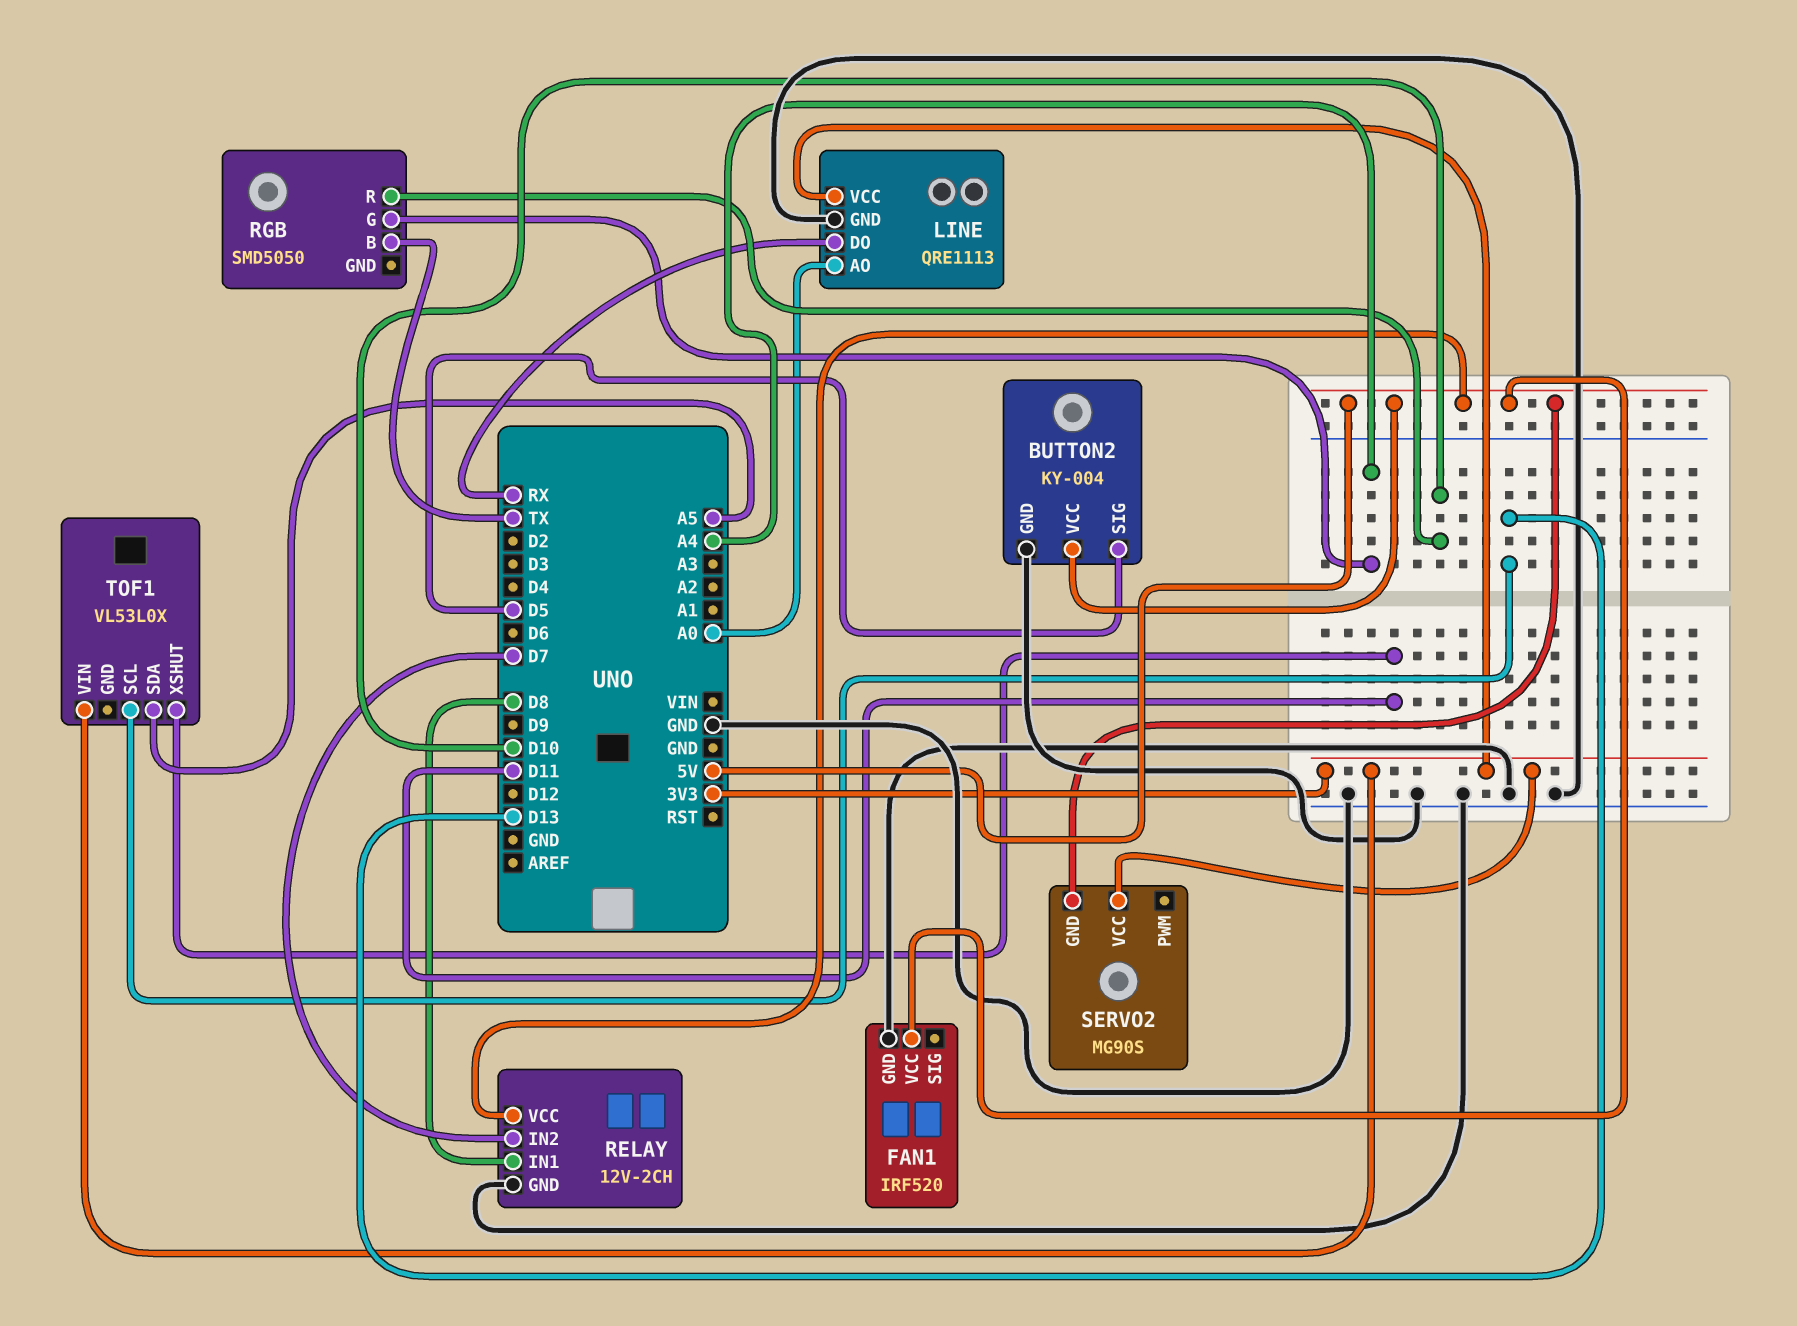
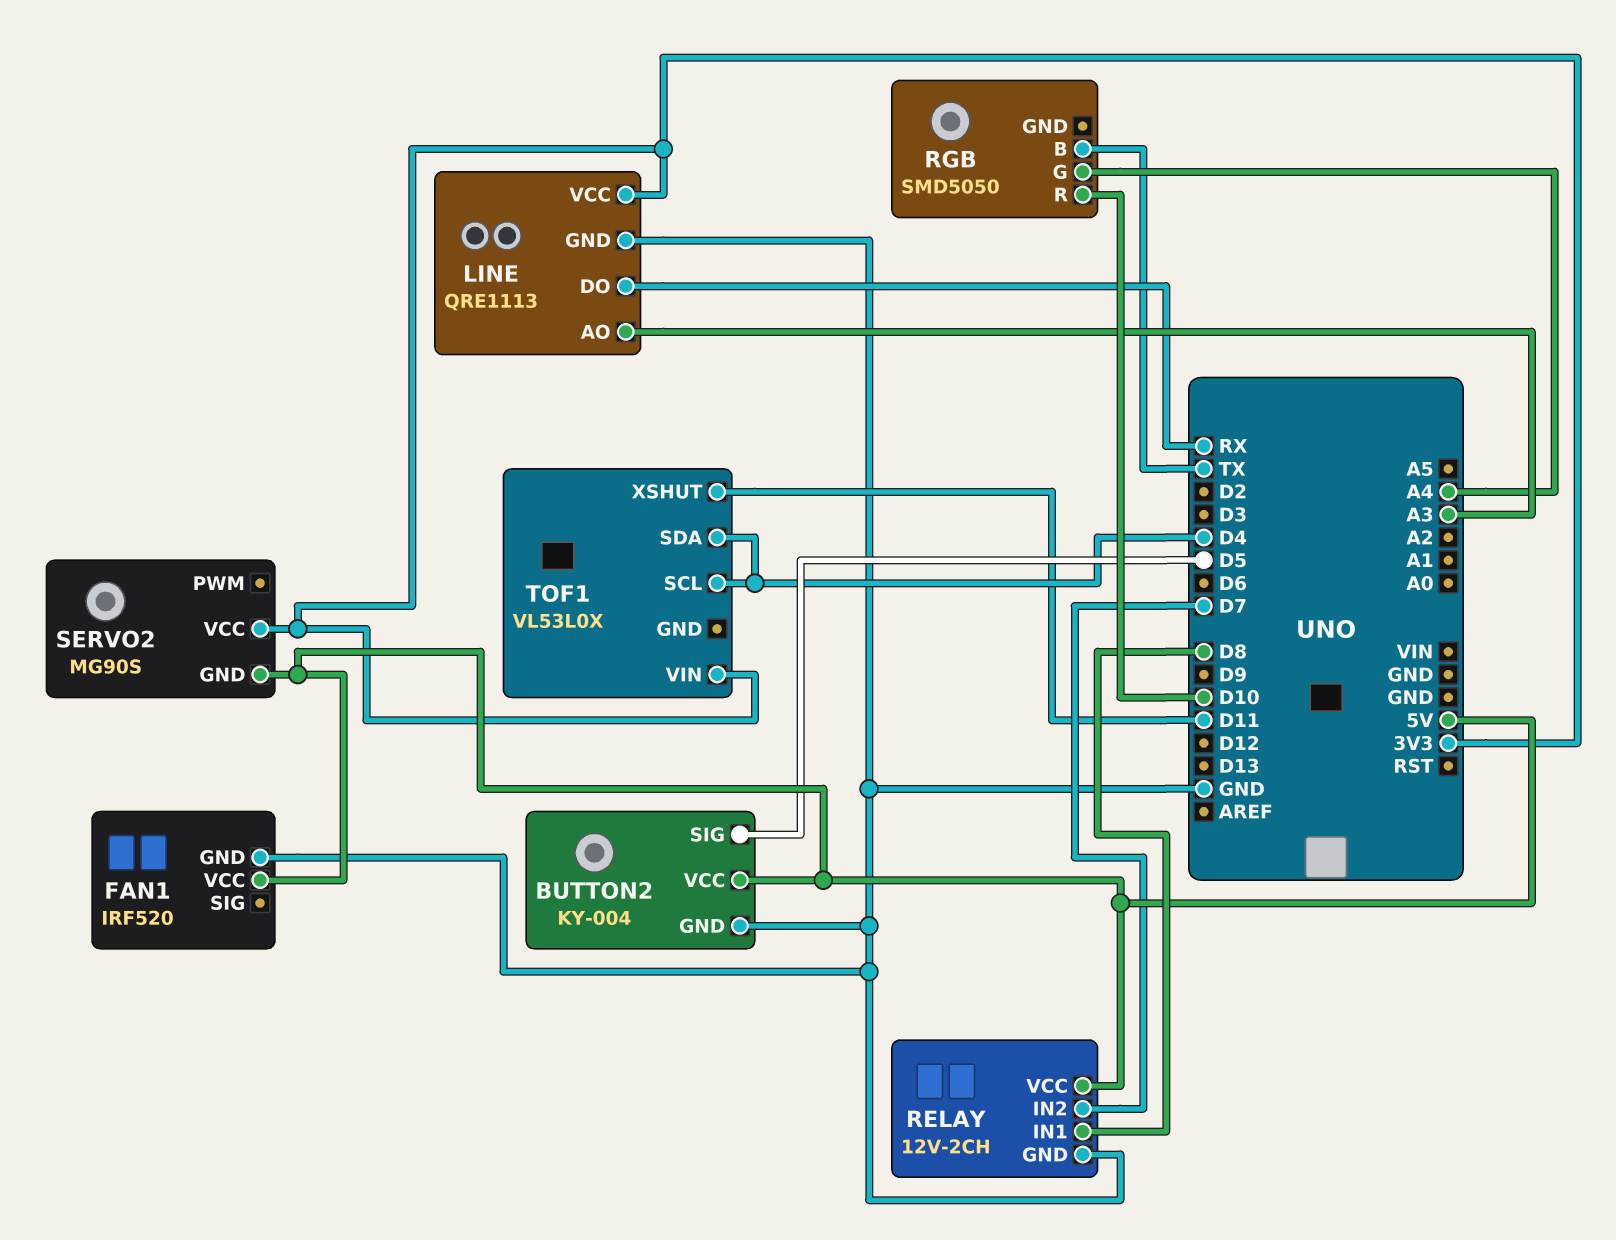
LINE pin AO: A0 -> A3
TOF1 pin SCL: D13 -> D4
TOF1 pin SDA: A5 -> D4

